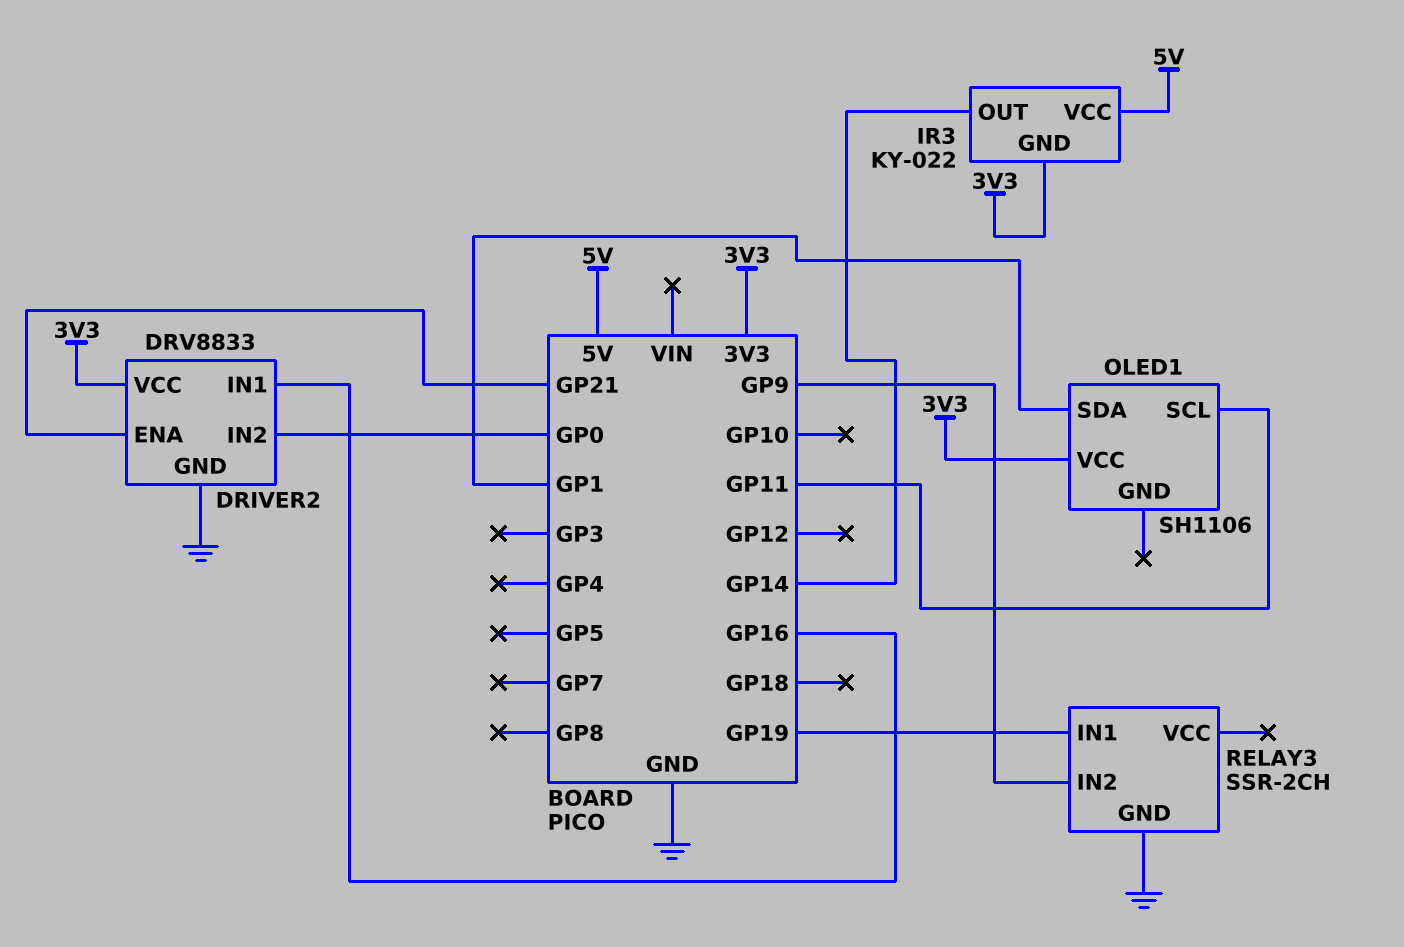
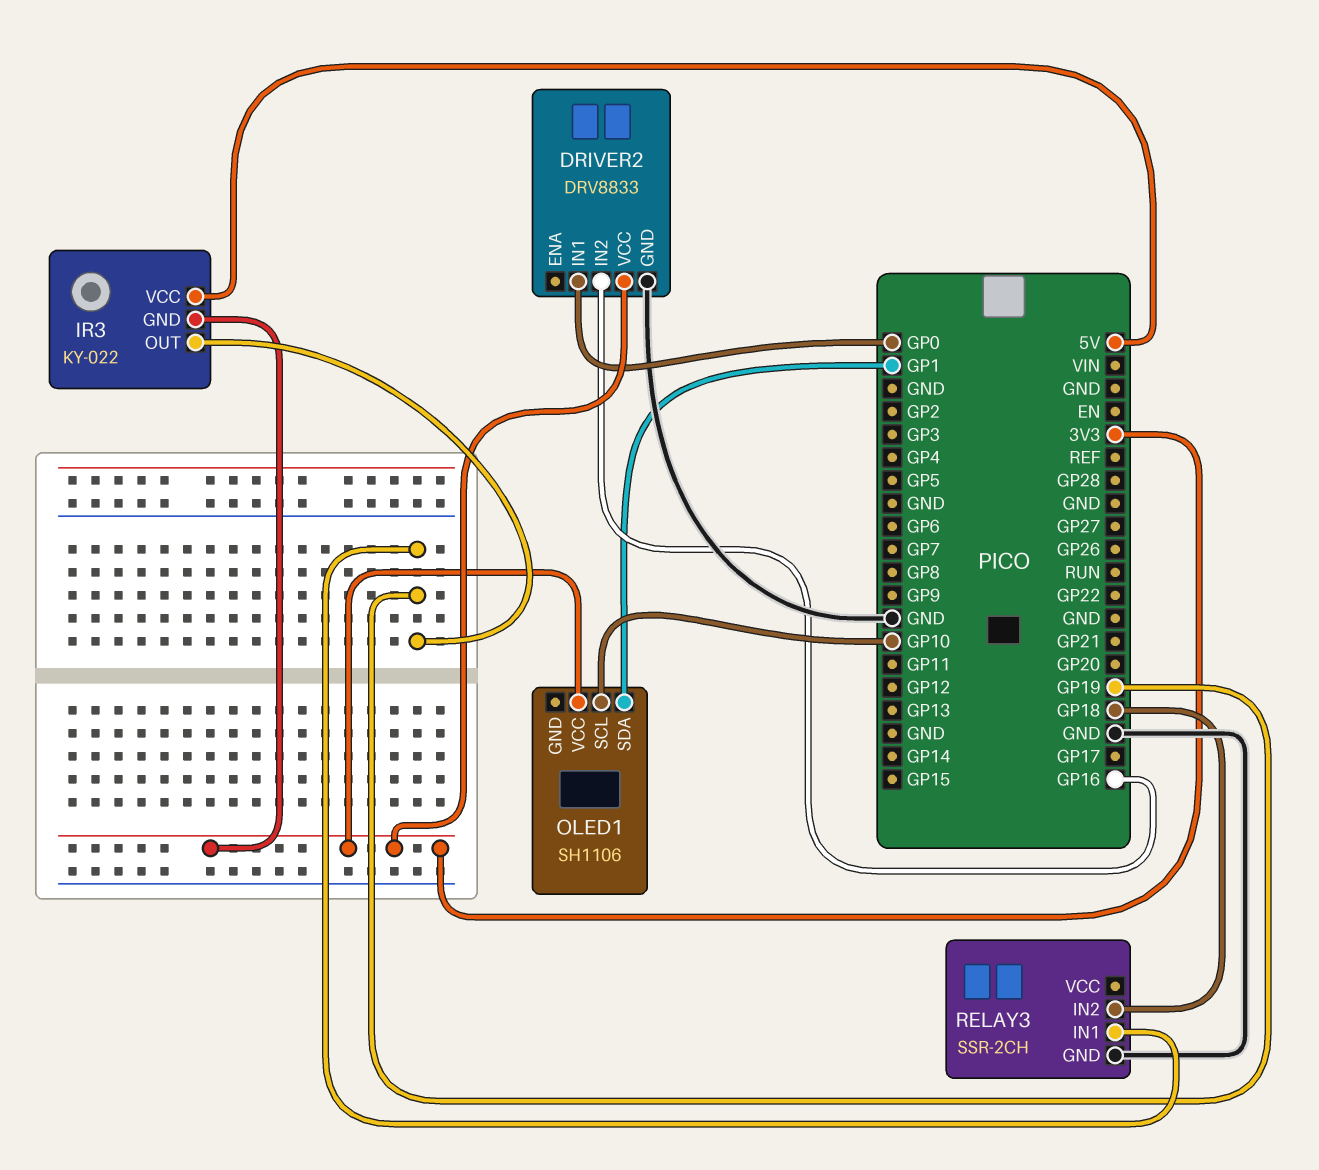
DRIVER2 pin ENA: GP21 -> none
DRIVER2 pin IN1: GP16 -> GP0
DRIVER2 pin IN2: GP0 -> GP16
IR3 pin OUT: GP14 -> GP19
OLED1 pin SCL: GP11 -> GP10
RELAY3 pin IN2: GP9 -> GP18

